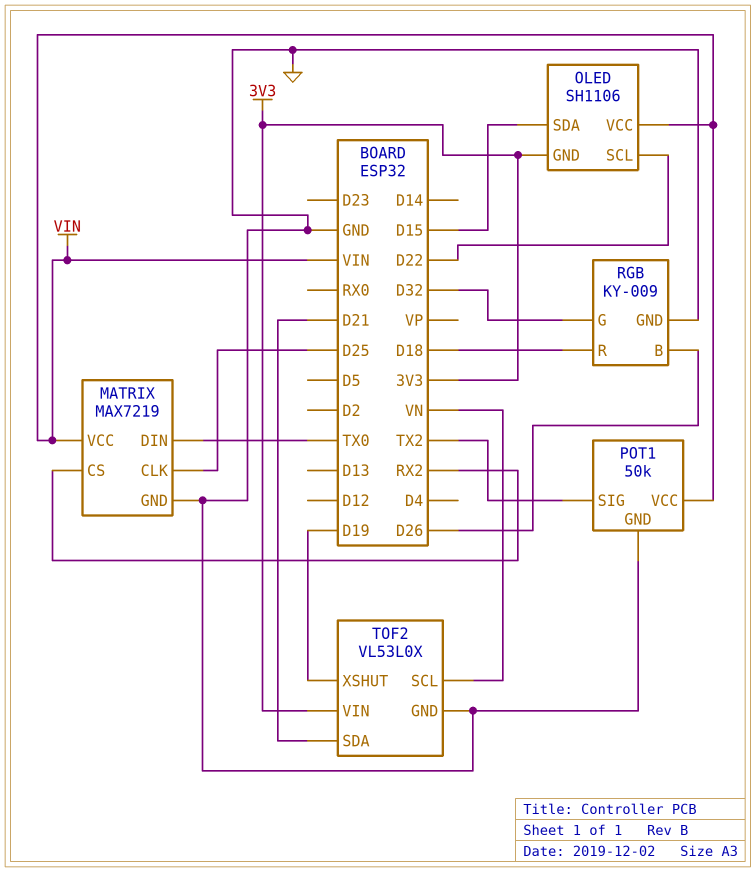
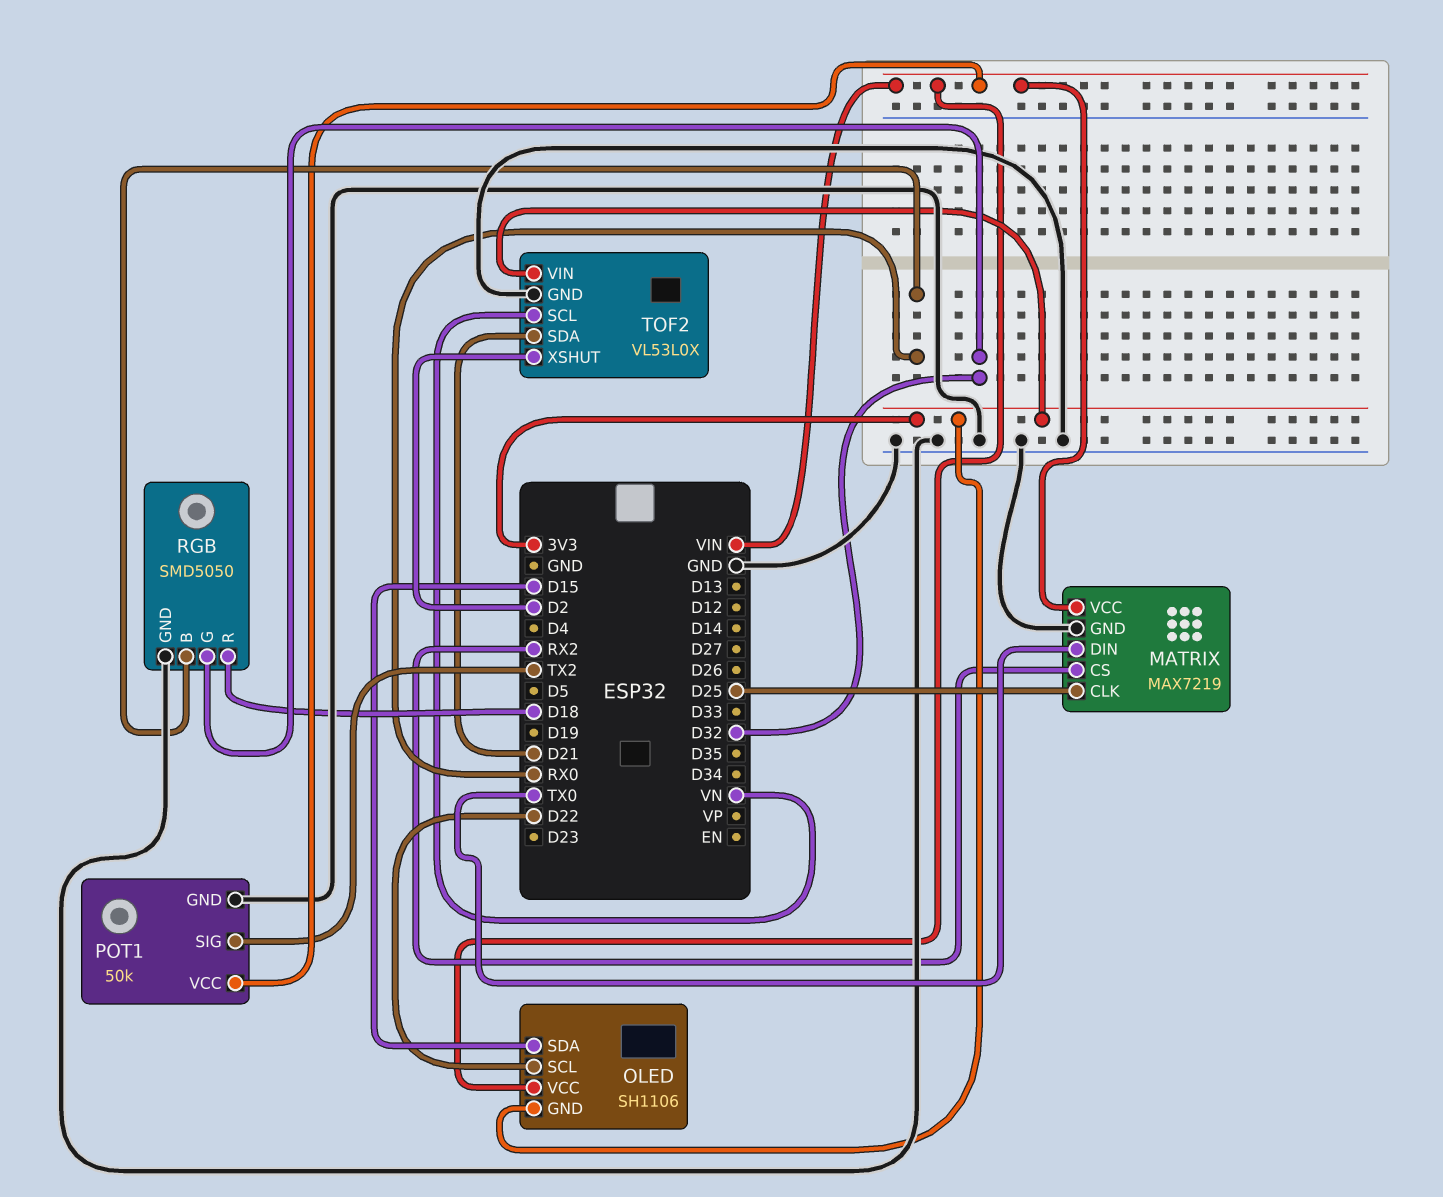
RGB: KY-009 -> SMD5050
RGB pin B: D26 -> RX0
TOF2 pin XSHUT: D19 -> D2

